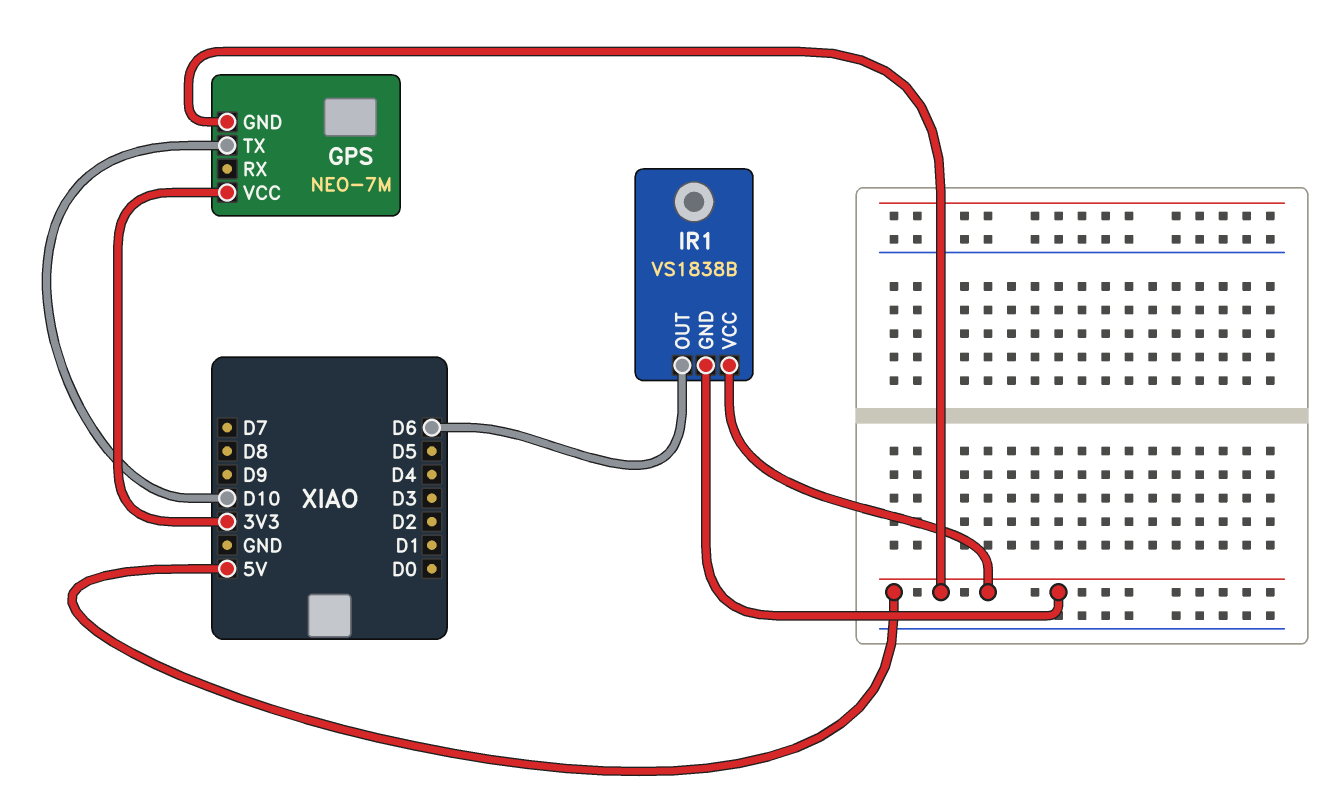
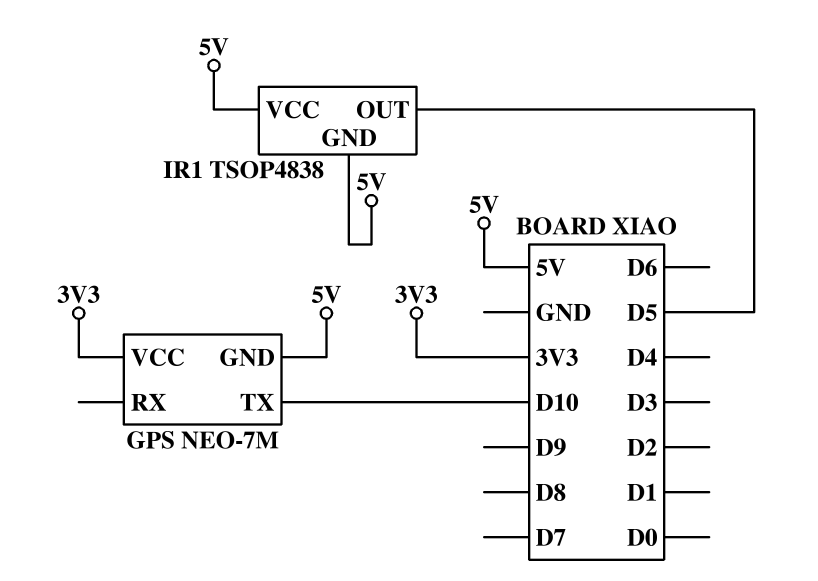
IR1: VS1838B -> TSOP4838
IR1 pin OUT: D6 -> D5

